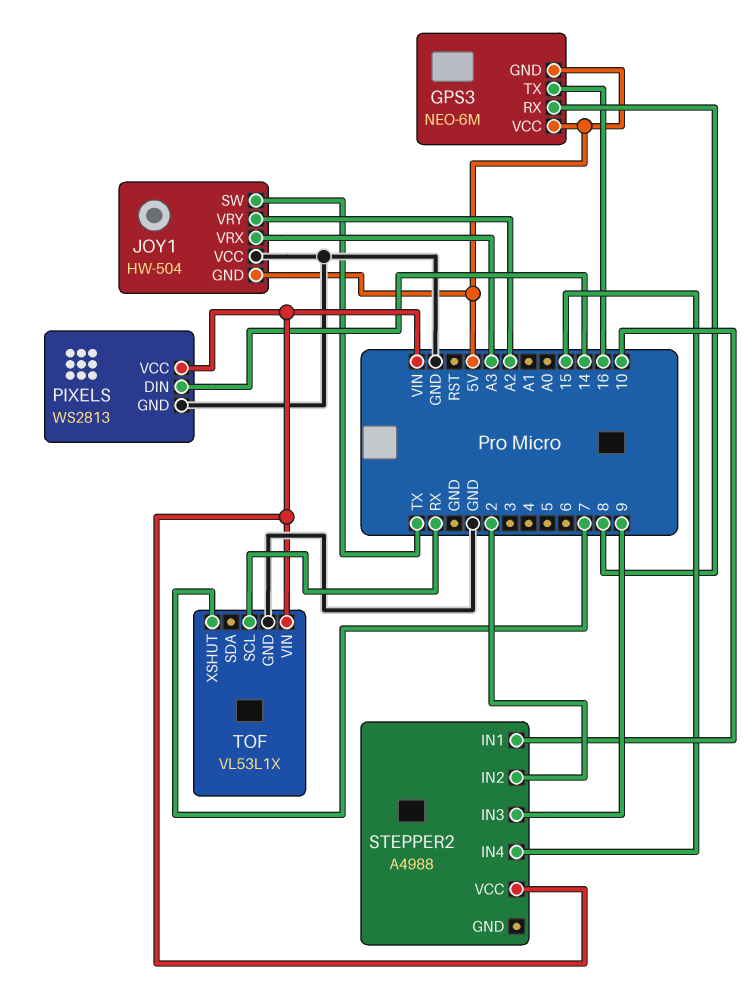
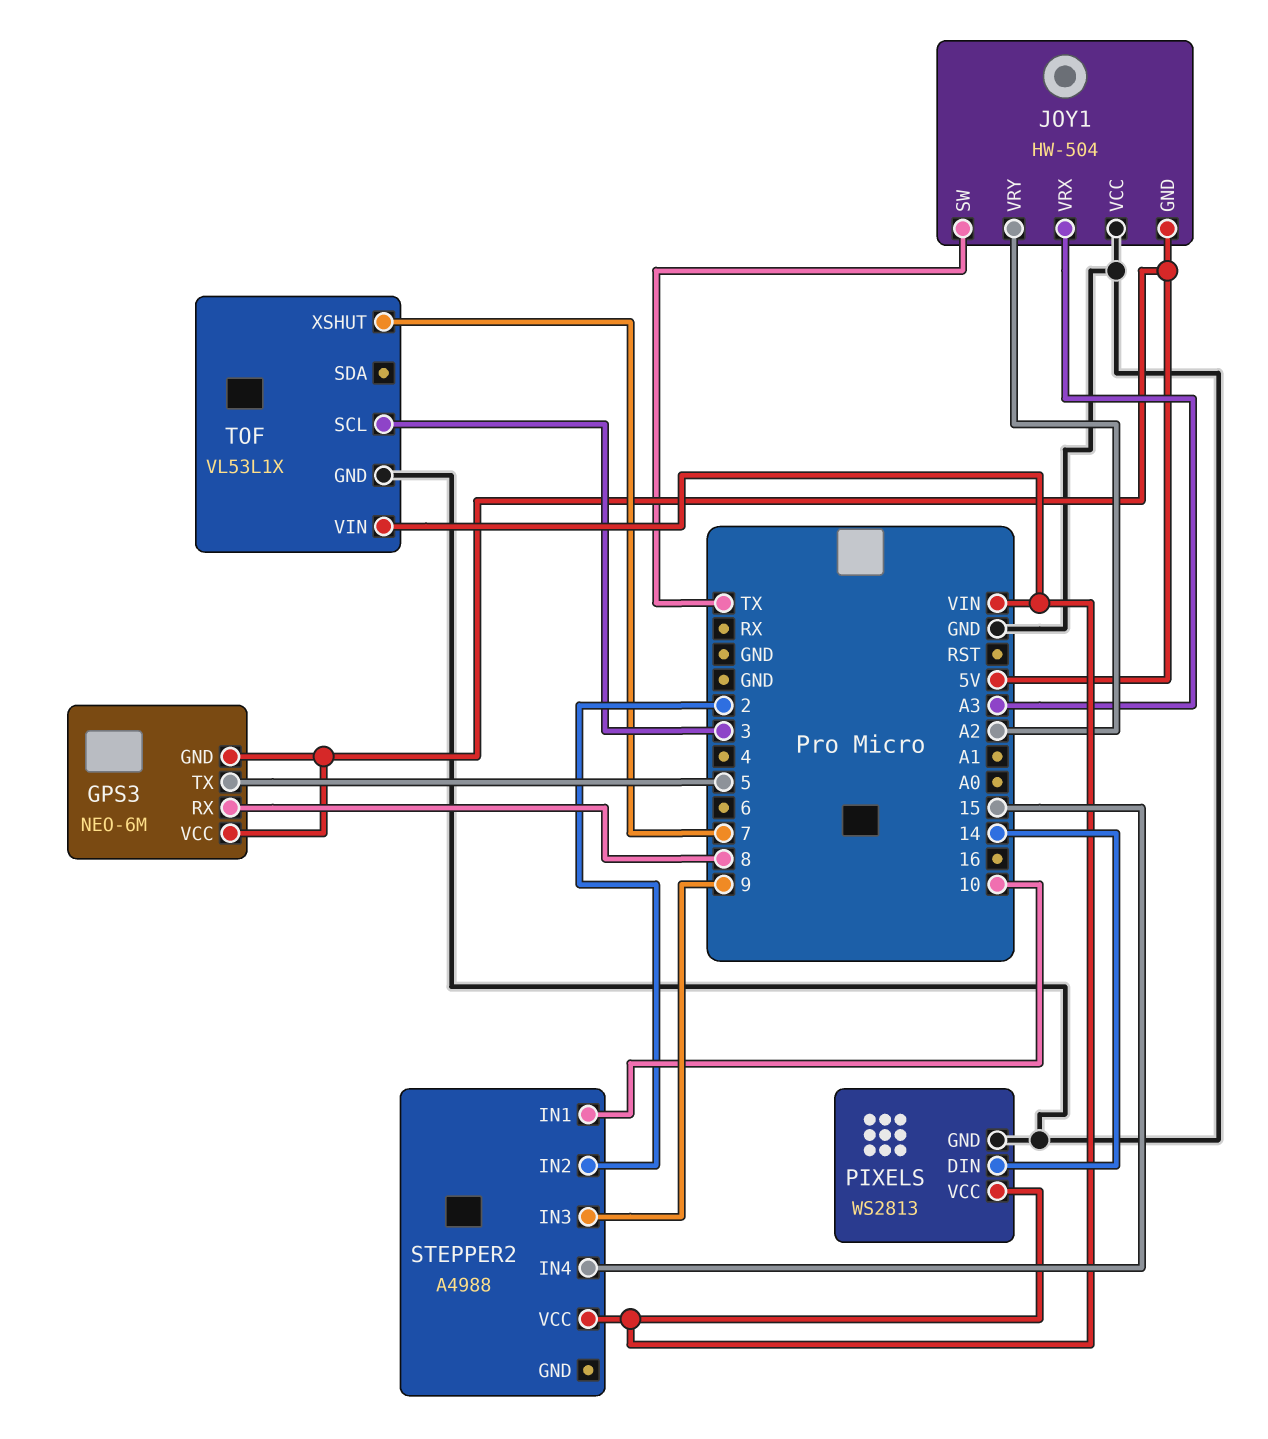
GPS3 pin TX: 16 -> 5
TOF pin SCL: RX -> 3

